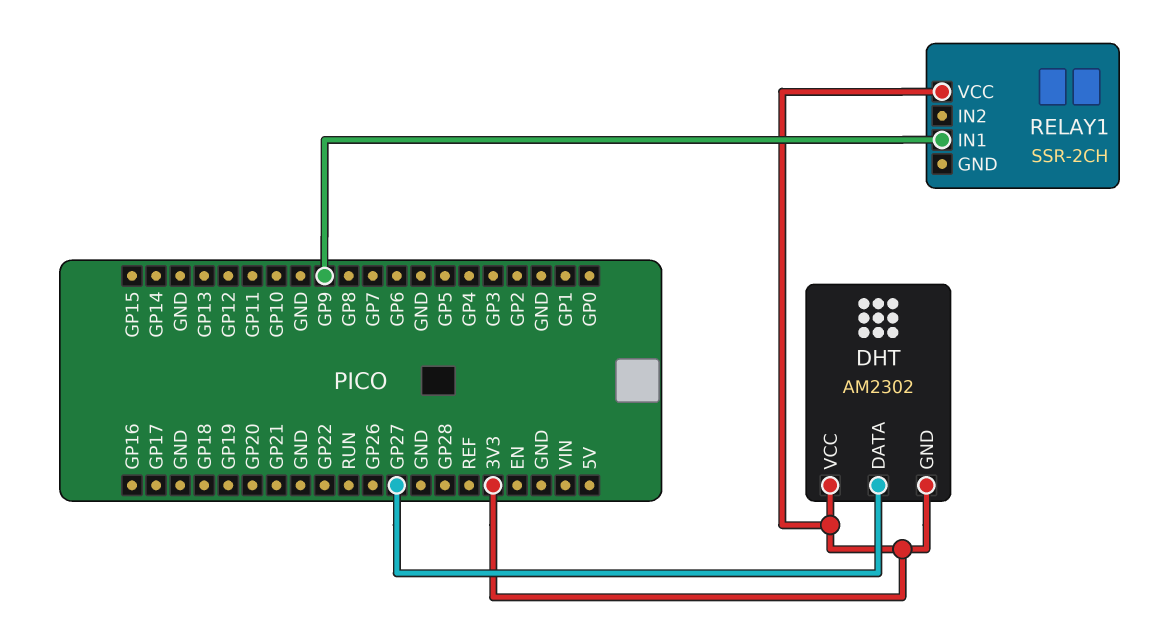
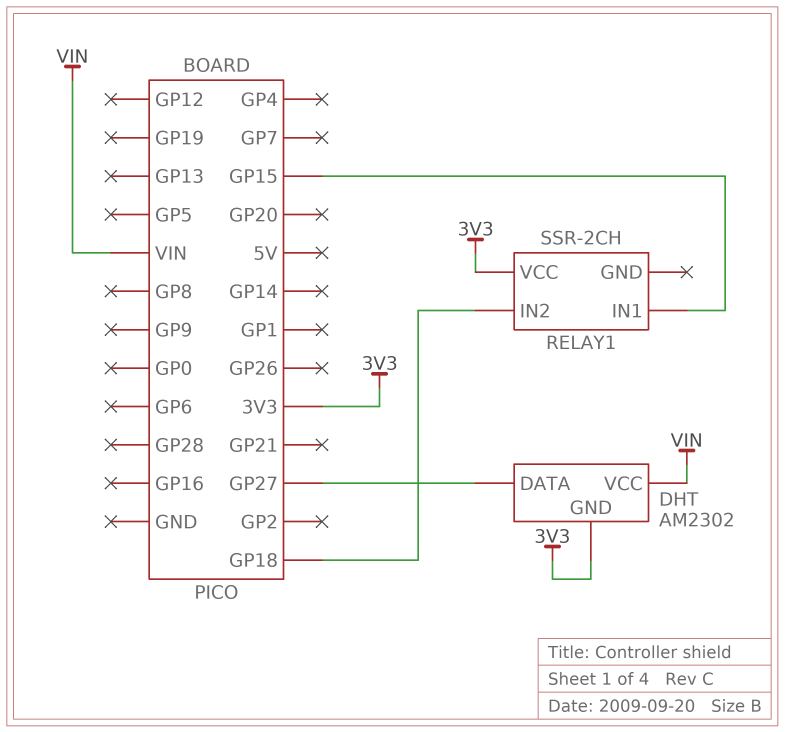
DHT pin VCC: 3V3 -> VIN
RELAY1 pin IN1: GP9 -> GP15
RELAY1 pin IN2: none -> GP18

